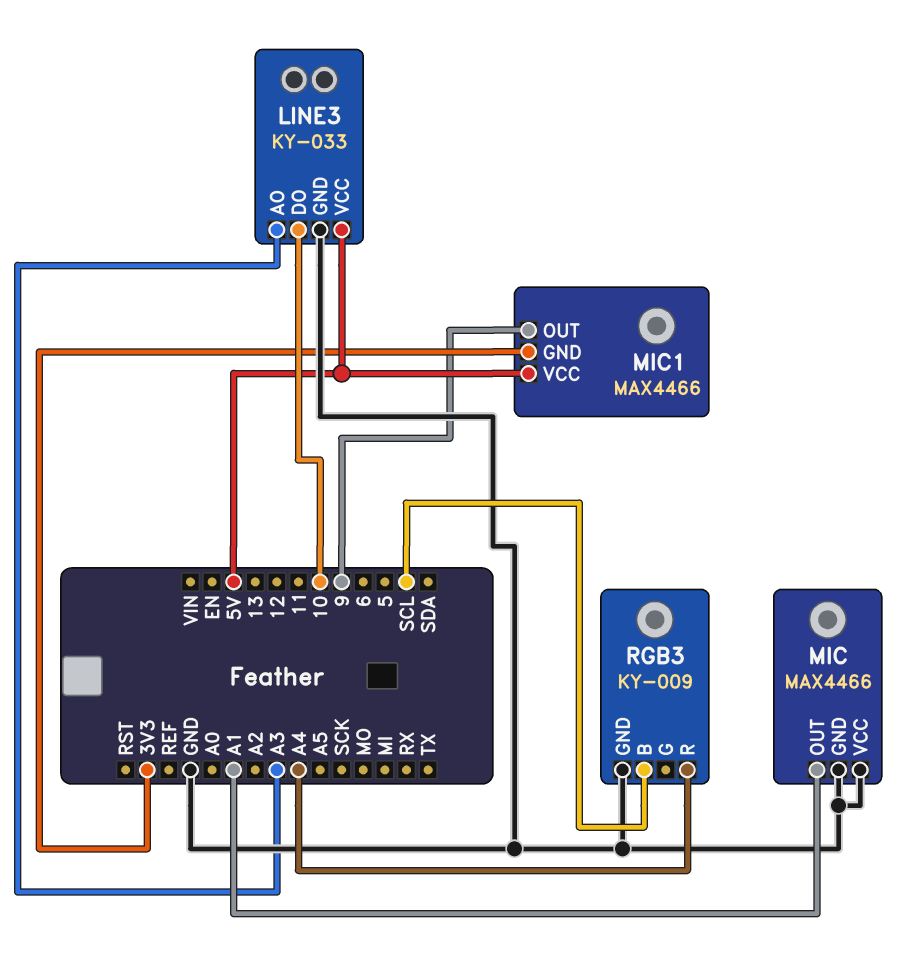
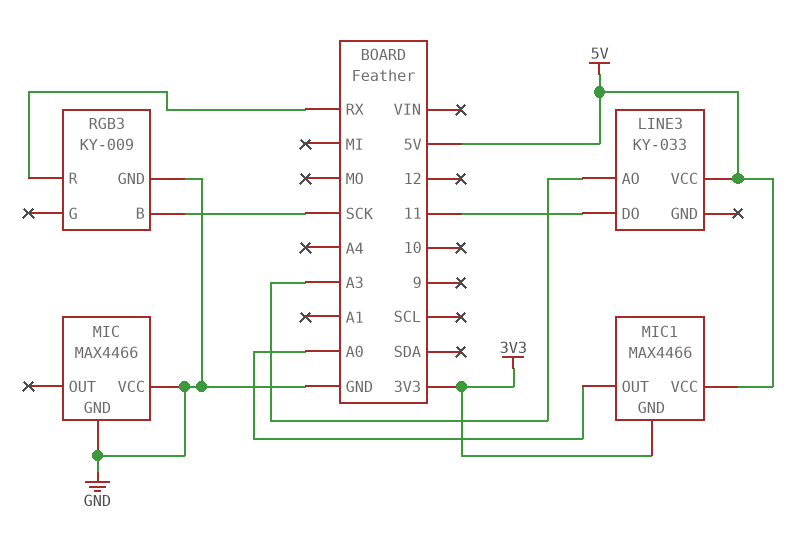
LINE3 pin DO: 10 -> 11
LINE3 pin GND: GND -> none
MIC pin OUT: A1 -> none
MIC1 pin OUT: 9 -> A0
RGB3 pin B: SCL -> SCK
RGB3 pin R: A4 -> RX

